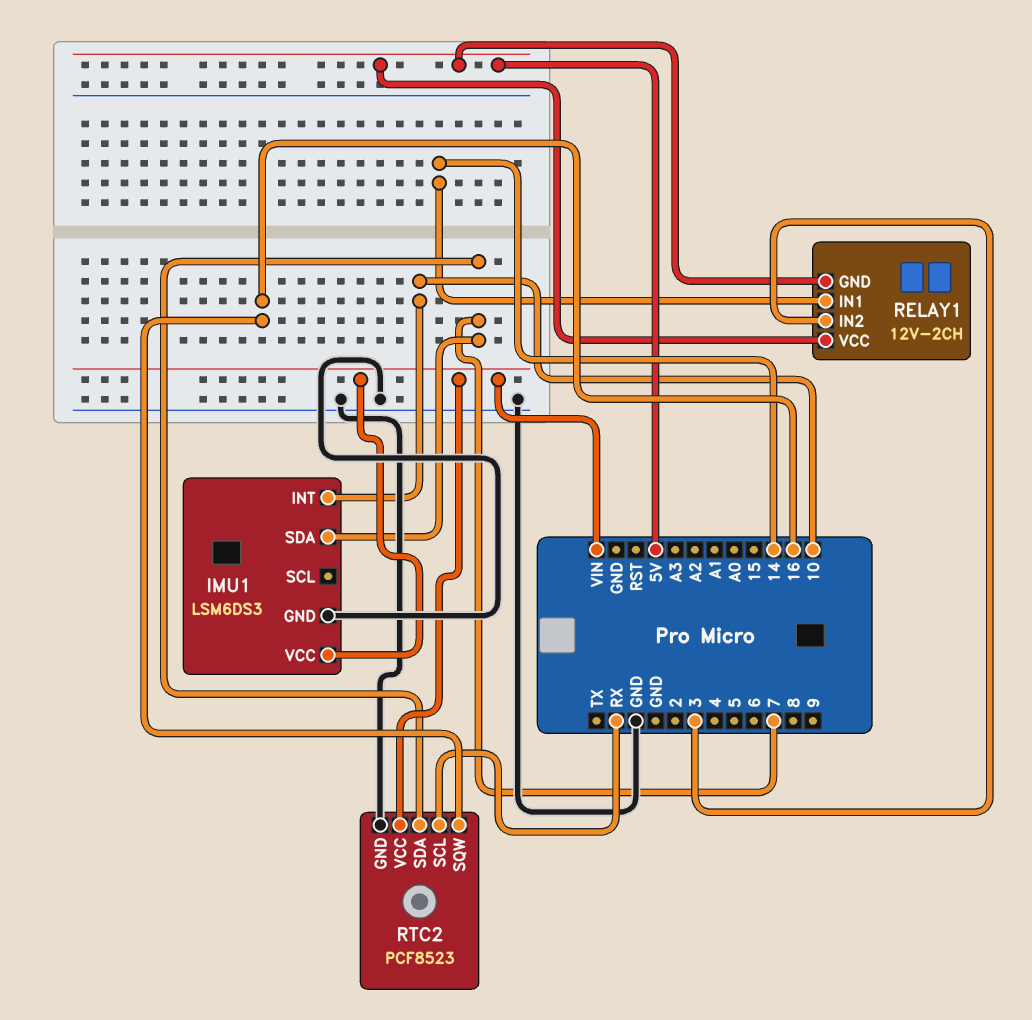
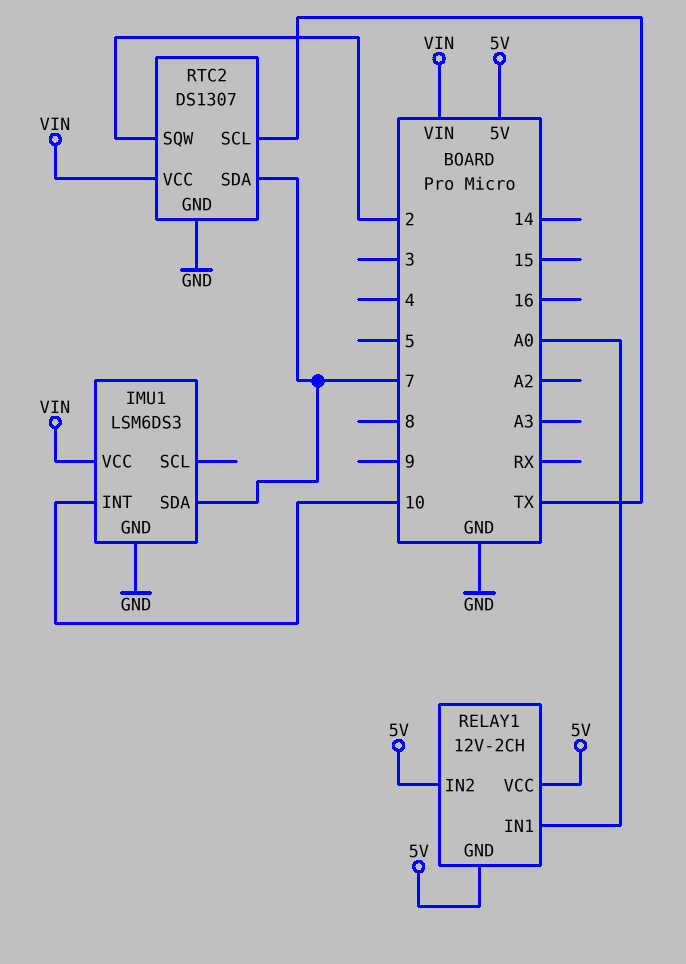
RELAY1 pin IN1: 14 -> A0
RELAY1 pin IN2: 3 -> 5V
RTC2: PCF8523 -> DS1307
RTC2 pin SCL: RX -> TX
RTC2 pin SQW: 16 -> 2

